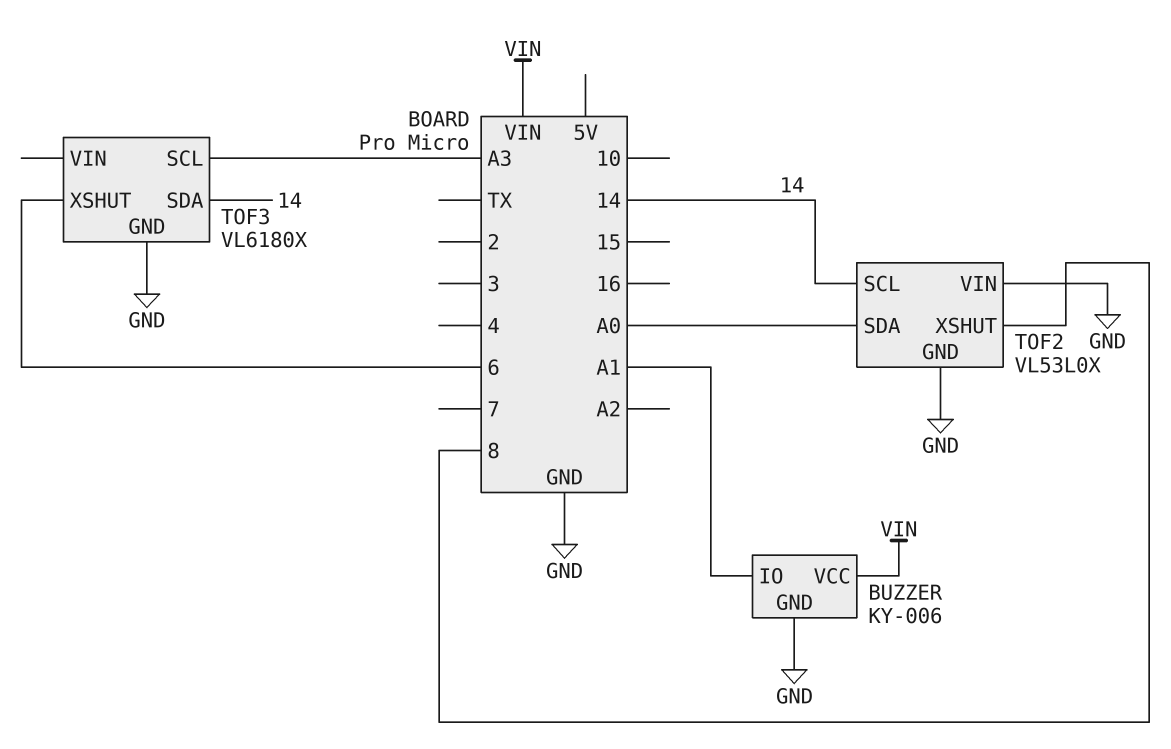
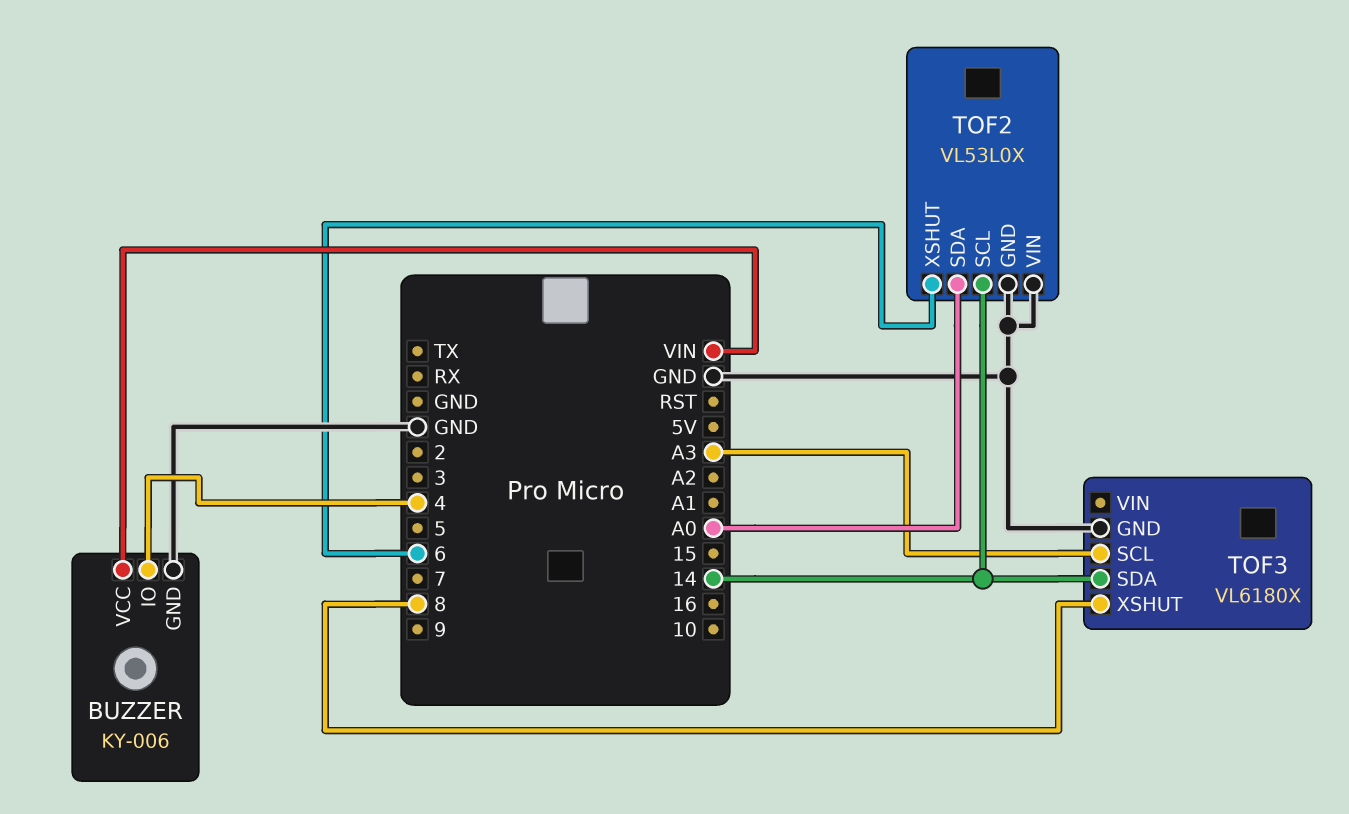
BUZZER pin IO: A1 -> 4
TOF2 pin XSHUT: 8 -> 6
TOF3 pin XSHUT: 6 -> 8

